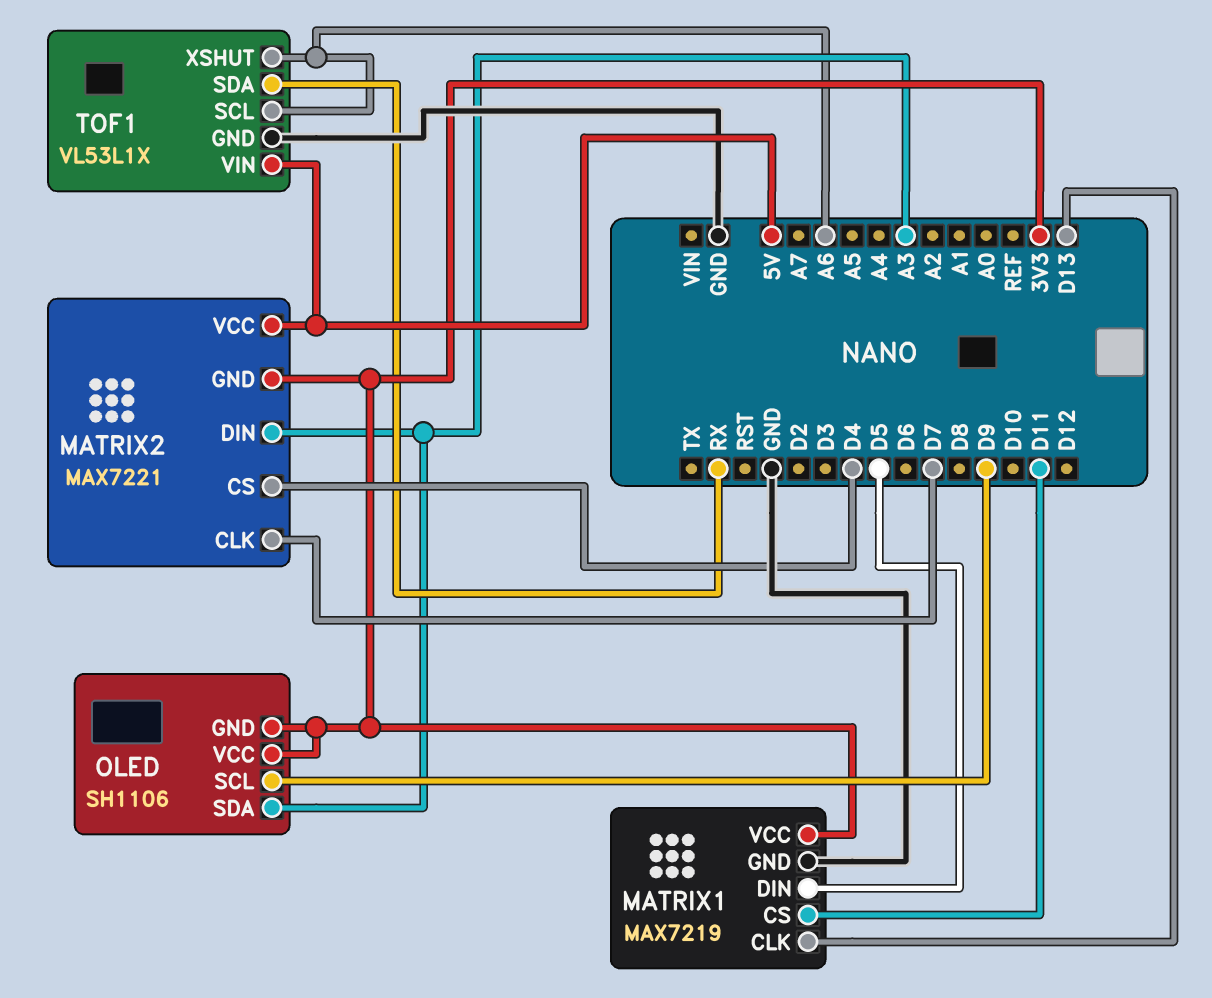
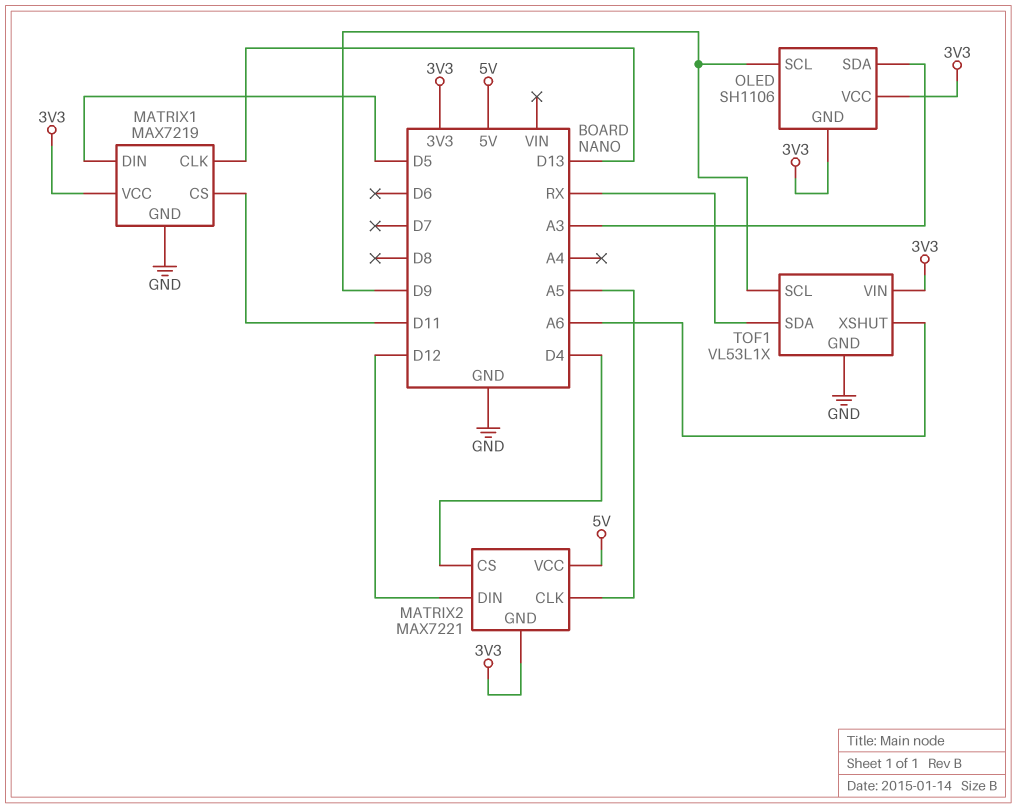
MATRIX2 pin CLK: D7 -> A5
MATRIX2 pin DIN: A3 -> D12
TOF1 pin SCL: A6 -> D9
TOF1 pin VIN: 5V -> 3V3

